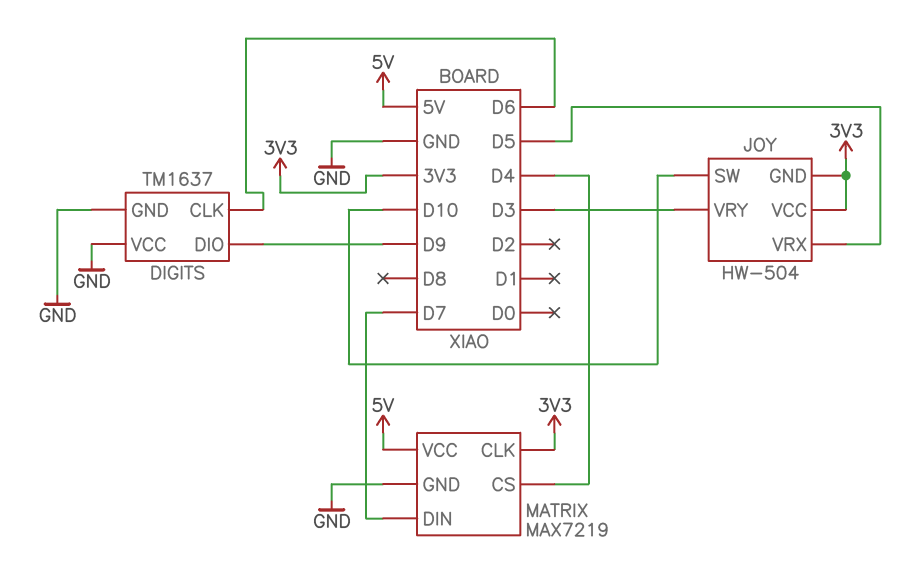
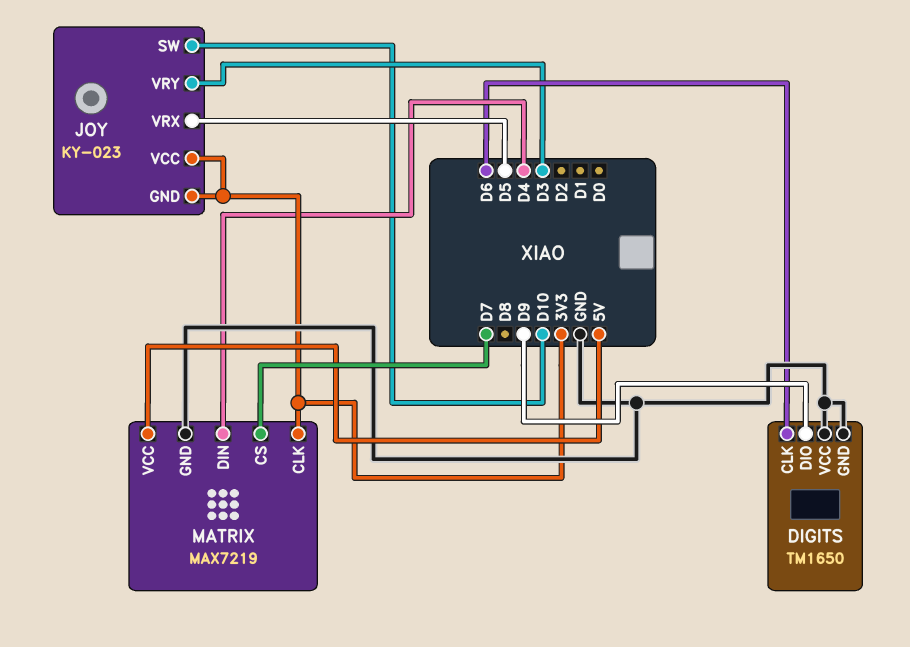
DIGITS: TM1637 -> TM1650
JOY: HW-504 -> KY-023
MATRIX pin CS: D4 -> D7
MATRIX pin DIN: D7 -> D4

